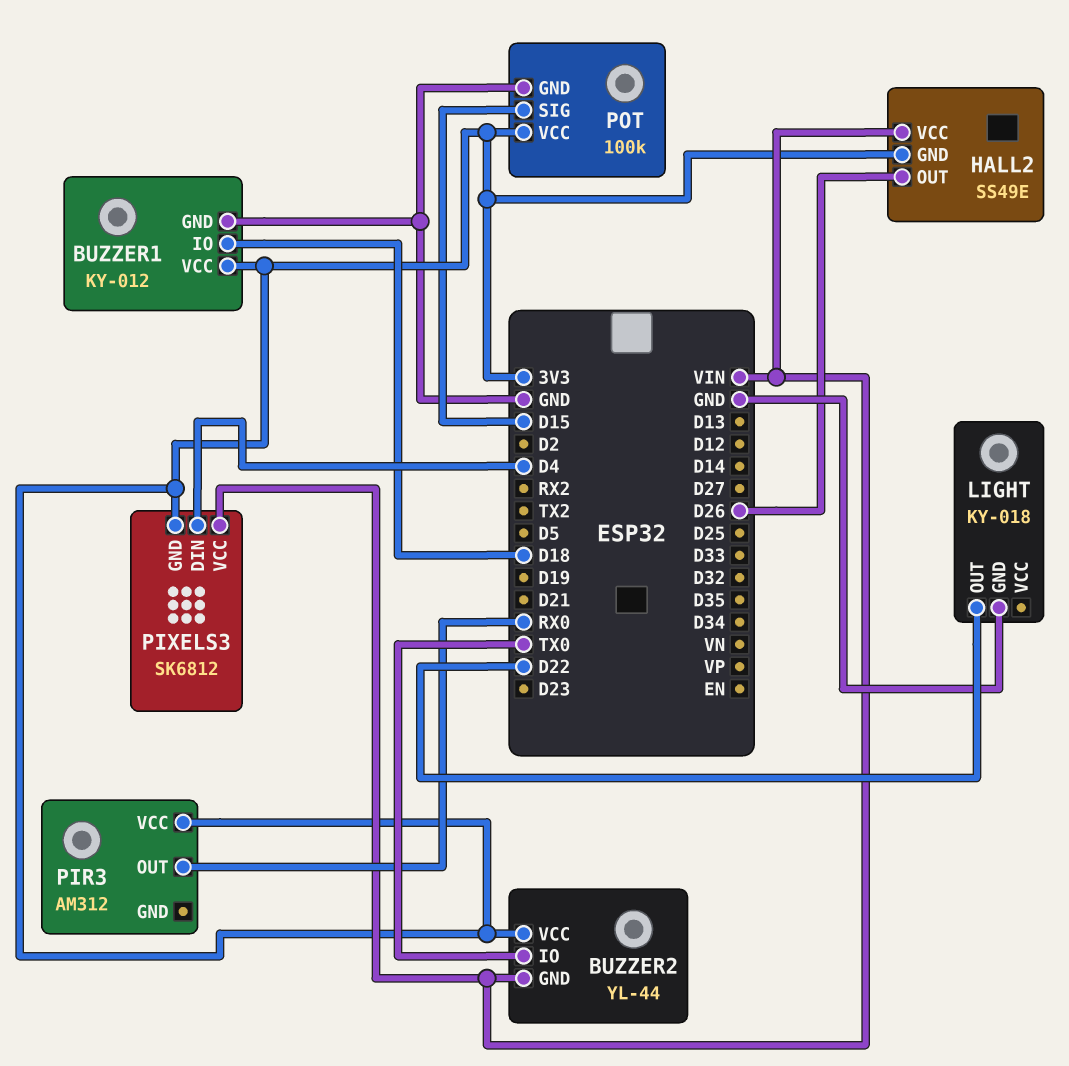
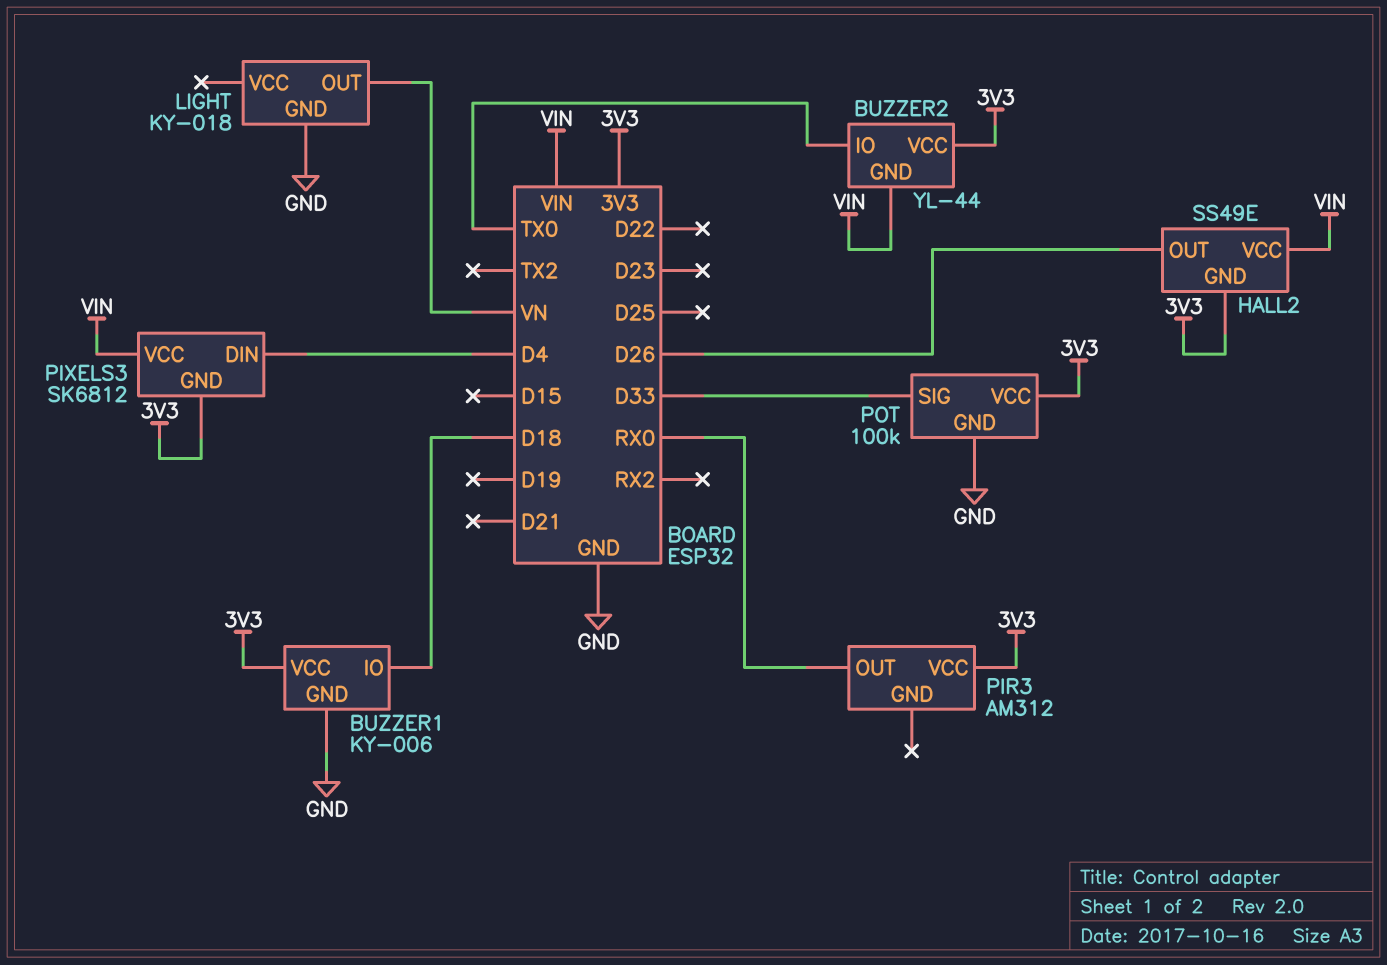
BUZZER1: KY-012 -> KY-006
LIGHT pin OUT: D22 -> VN
POT pin SIG: D15 -> D33

